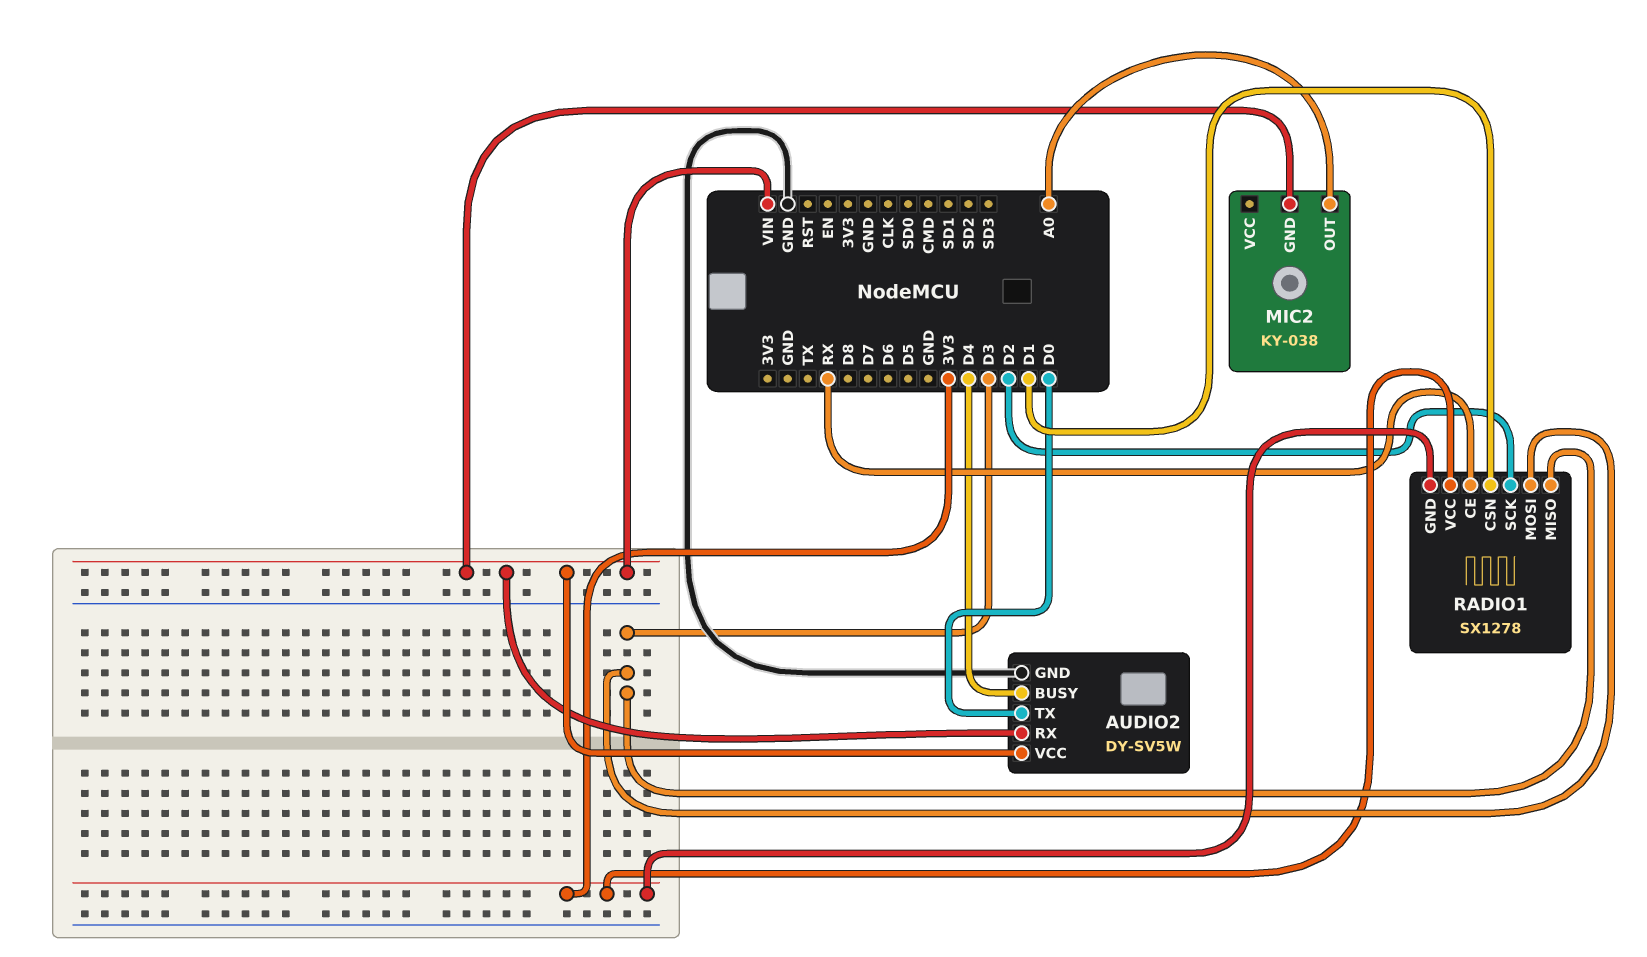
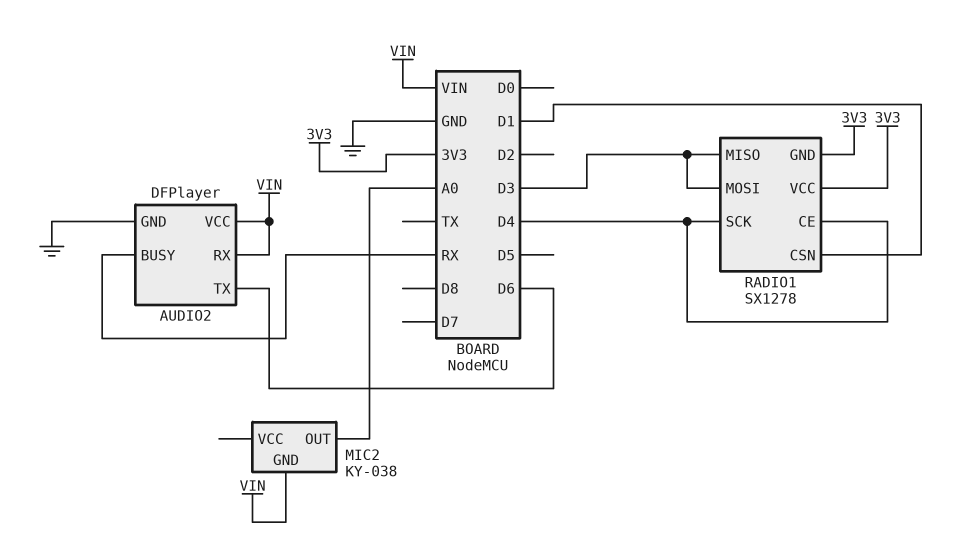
AUDIO2: DY-SV5W -> DFPlayer
AUDIO2 pin BUSY: D4 -> RX
AUDIO2 pin TX: D0 -> D6
RADIO1 pin CE: RX -> D4
RADIO1 pin SCK: D2 -> D4

